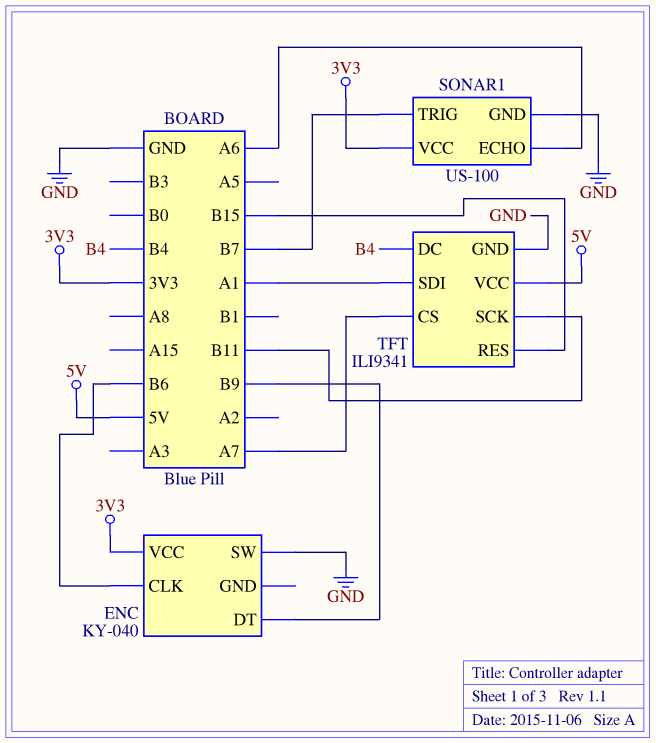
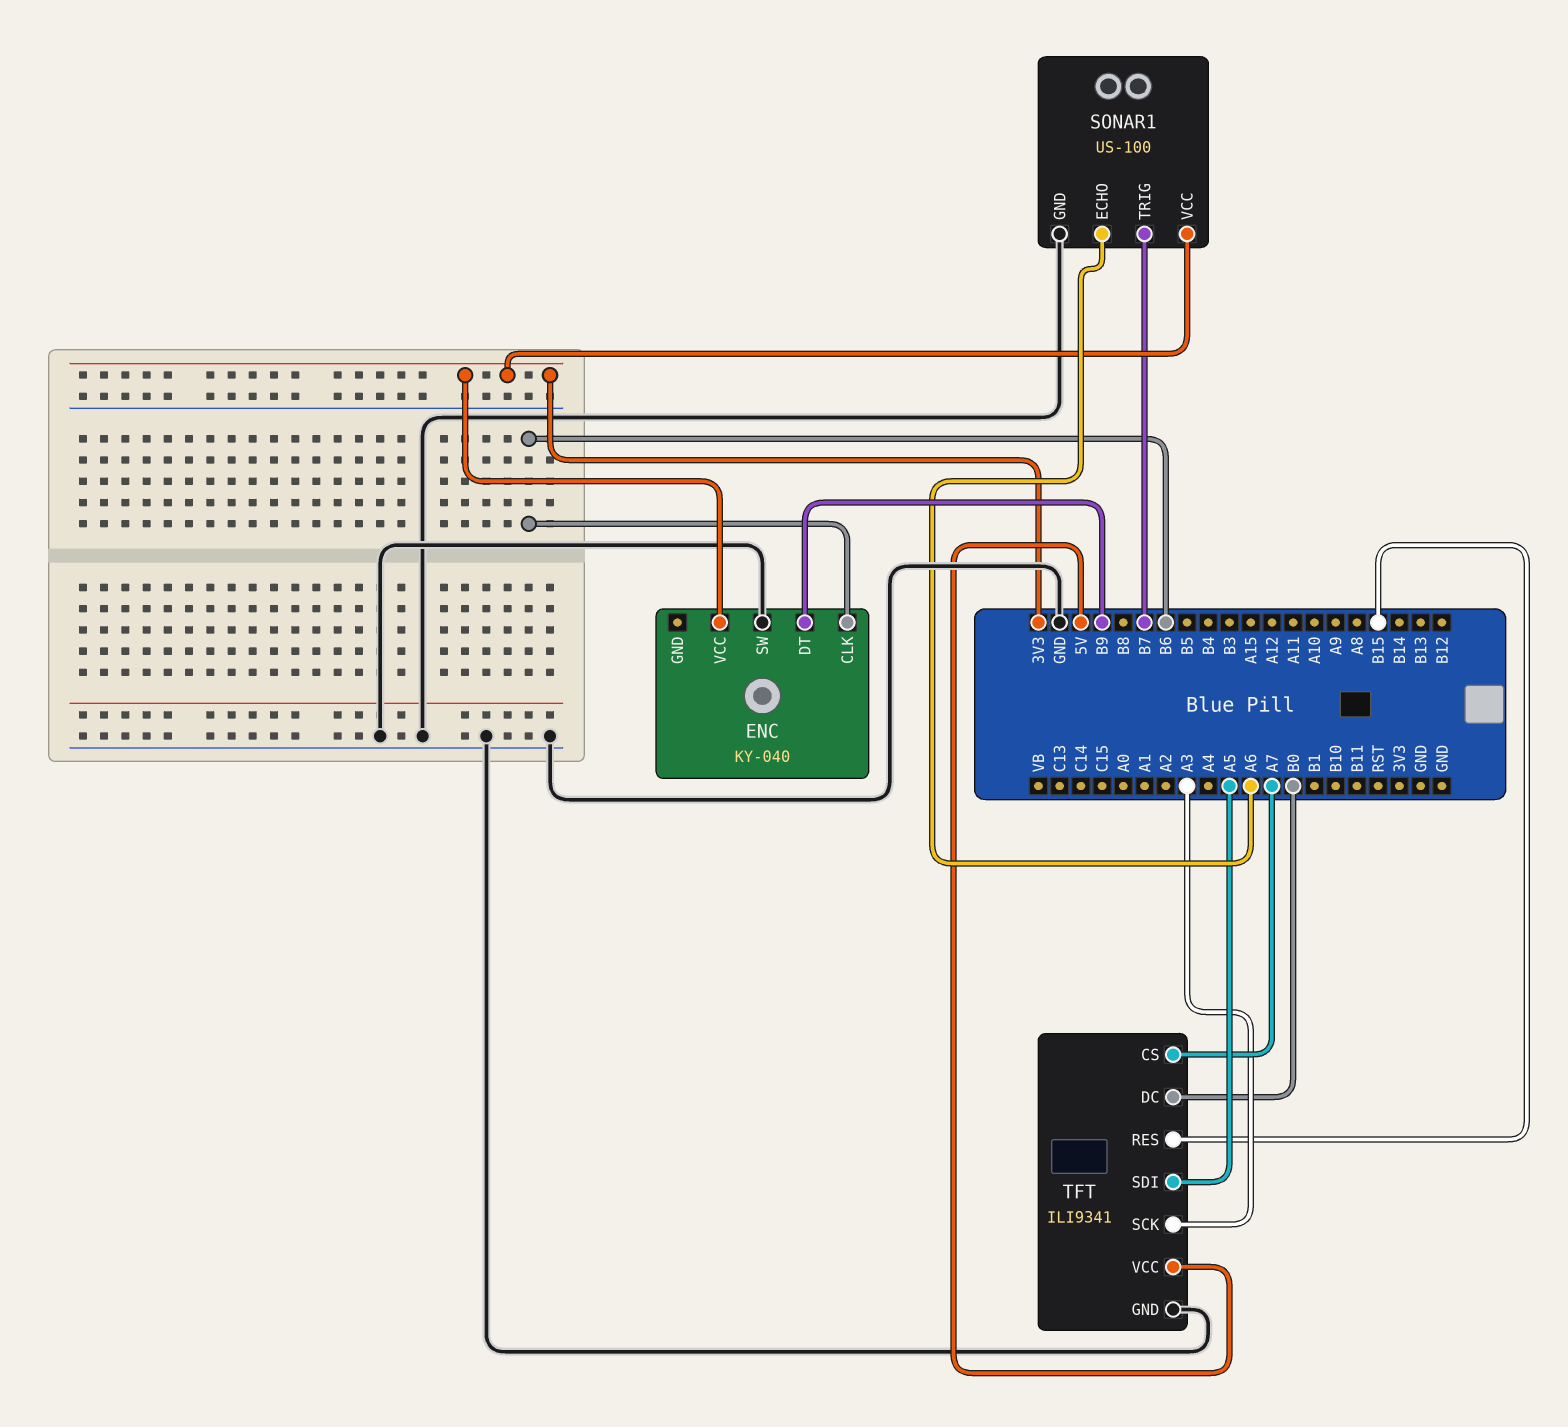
TFT pin DC: B4 -> B0
TFT pin SCK: B11 -> A3
TFT pin SDI: A1 -> A5

